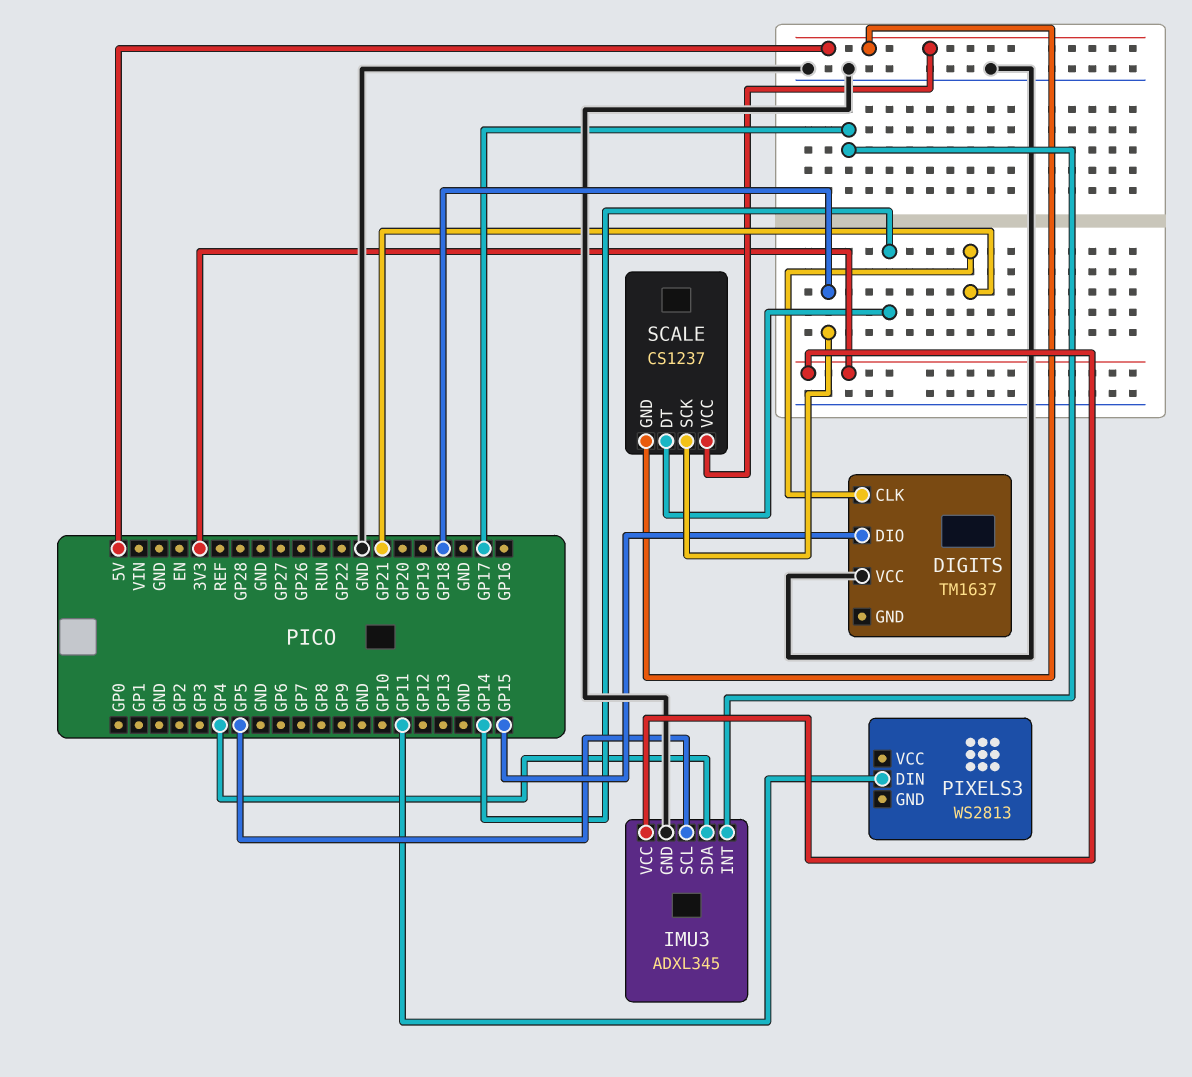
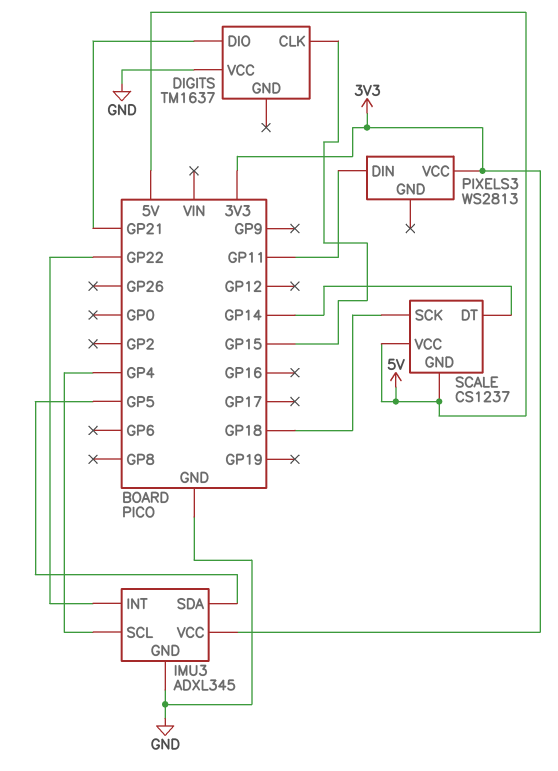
DIGITS pin CLK: GP21 -> GP15
DIGITS pin DIO: GP15 -> GP21
IMU3 pin INT: GP17 -> GP22
IMU3 pin SCL: GP5 -> GP4
IMU3 pin SDA: GP4 -> GP5
PIXELS3 pin VCC: none -> 3V3

